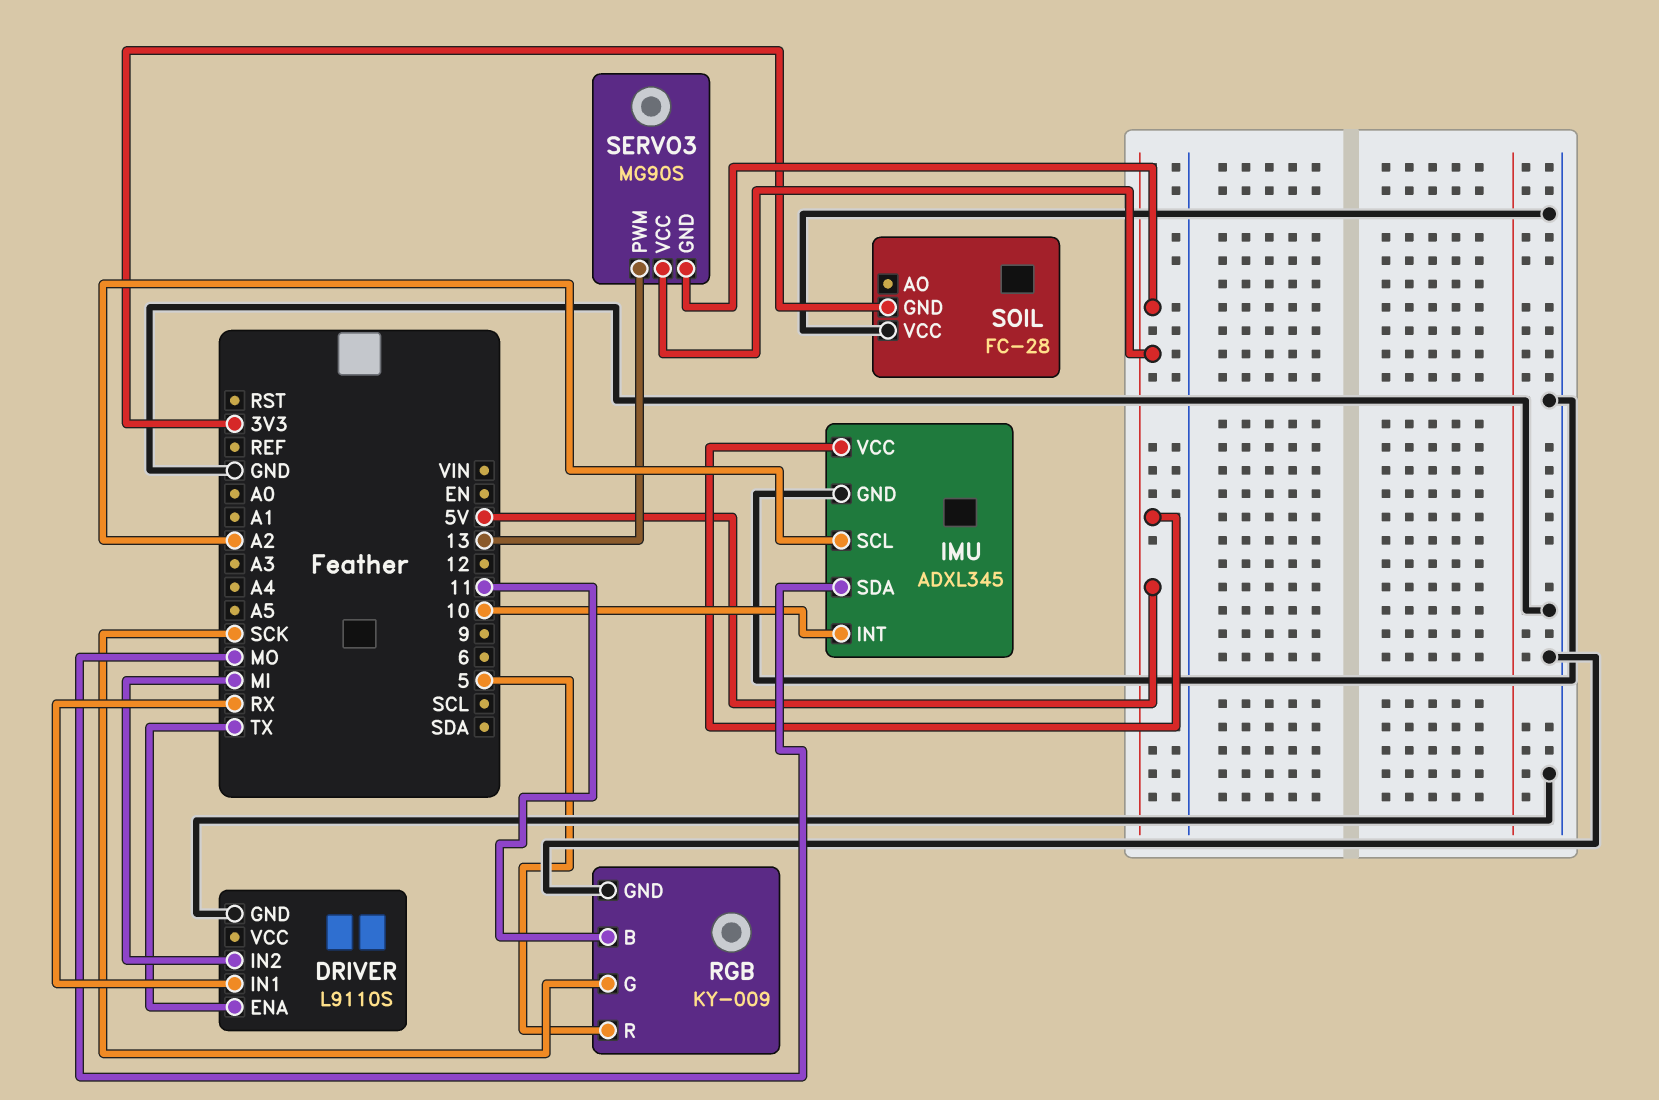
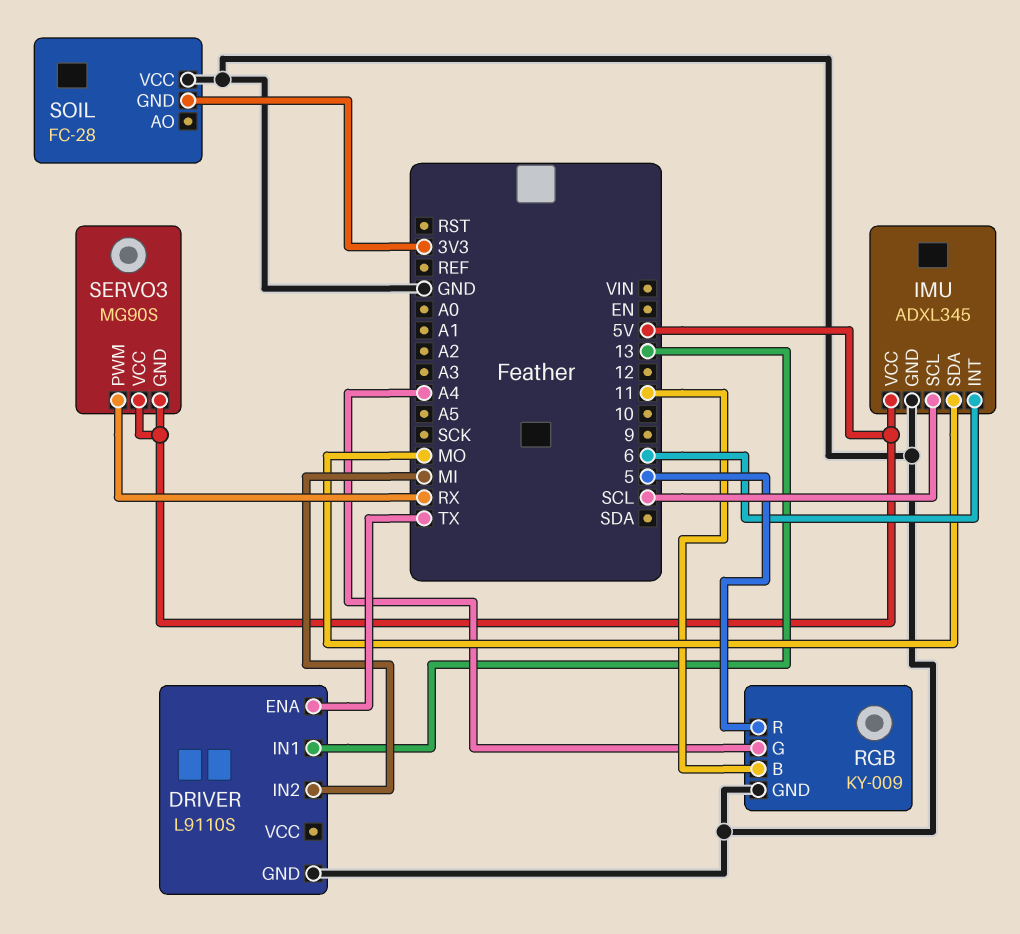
DRIVER pin IN1: RX -> 13
IMU pin INT: 10 -> 6
IMU pin SCL: A2 -> SCL
RGB pin G: SCK -> A4
SERVO3 pin PWM: 13 -> RX

